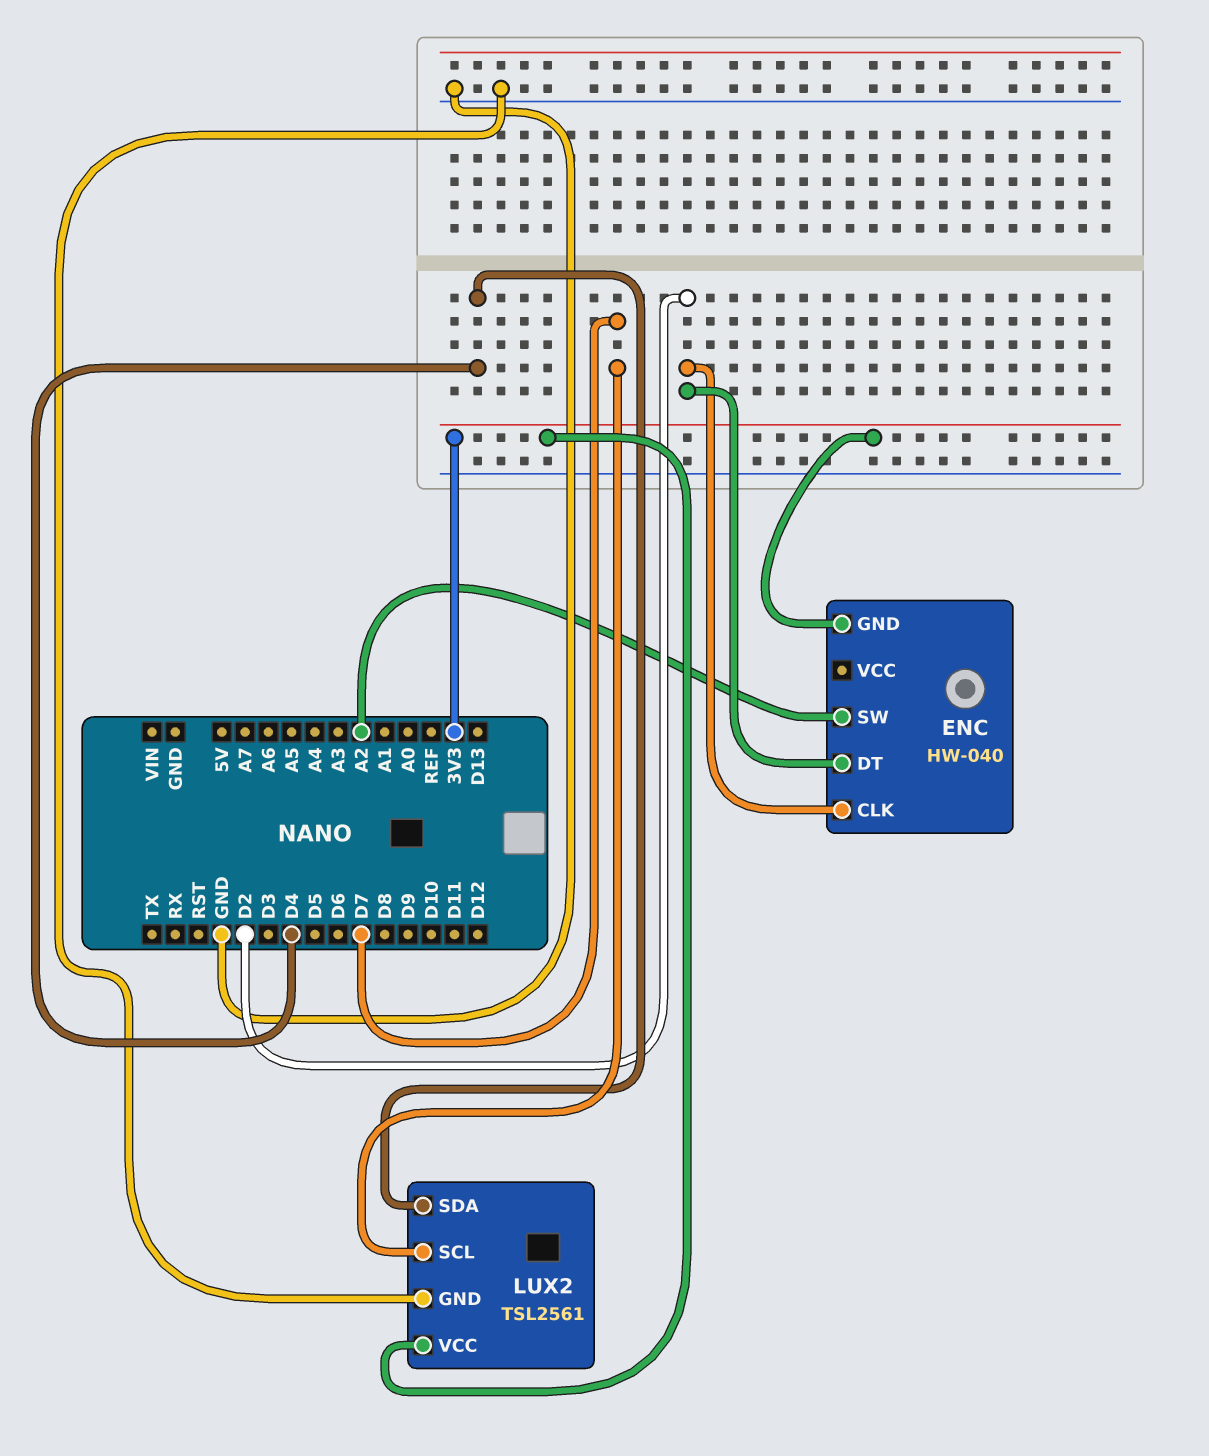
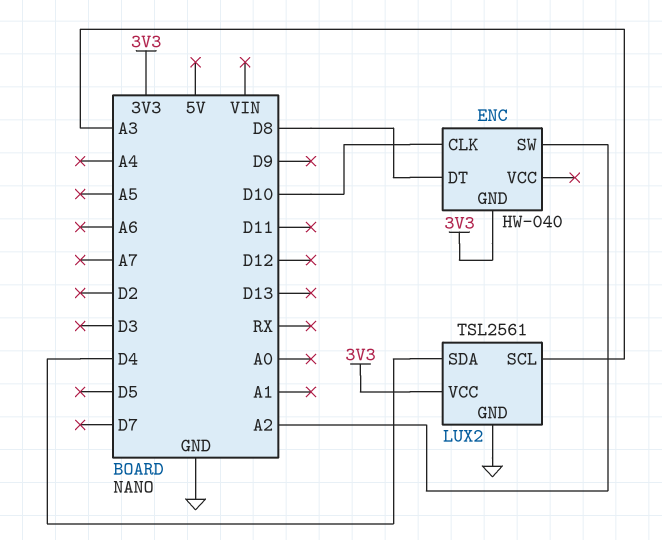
ENC pin CLK: D2 -> D10
ENC pin DT: D2 -> D8
LUX2 pin SCL: D7 -> A3

